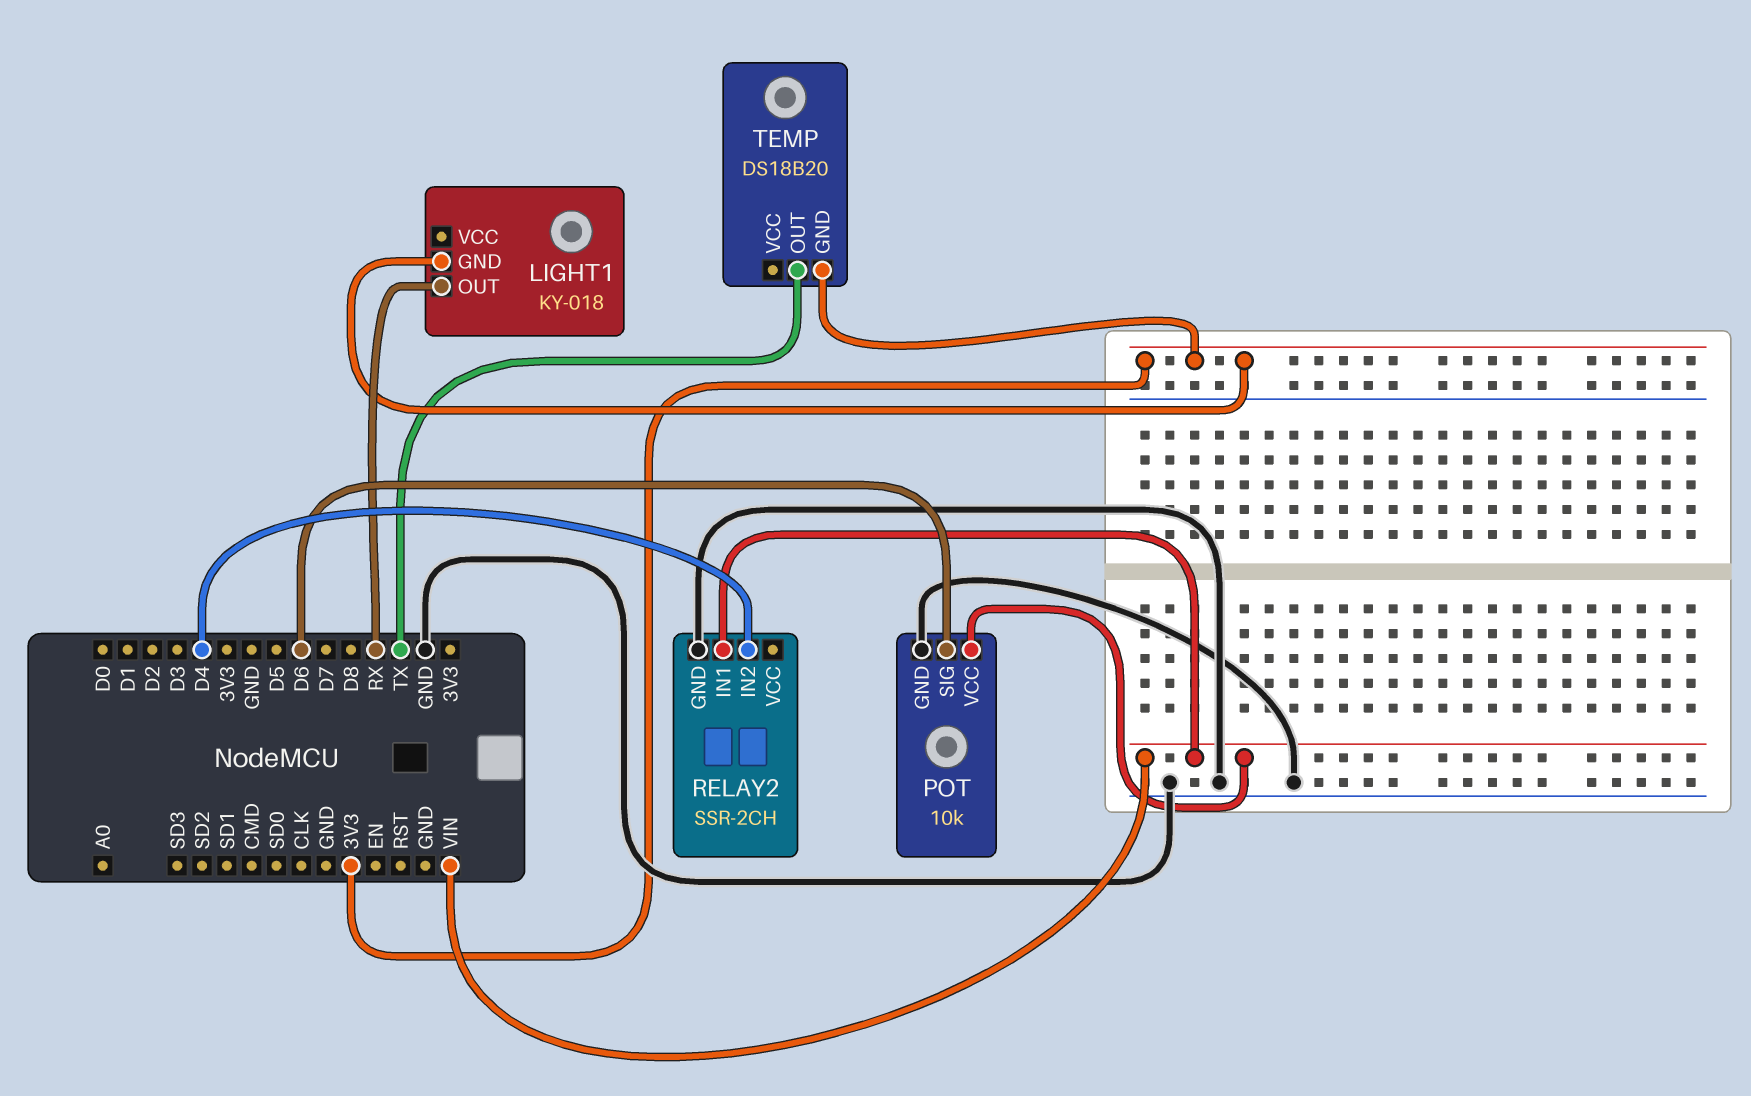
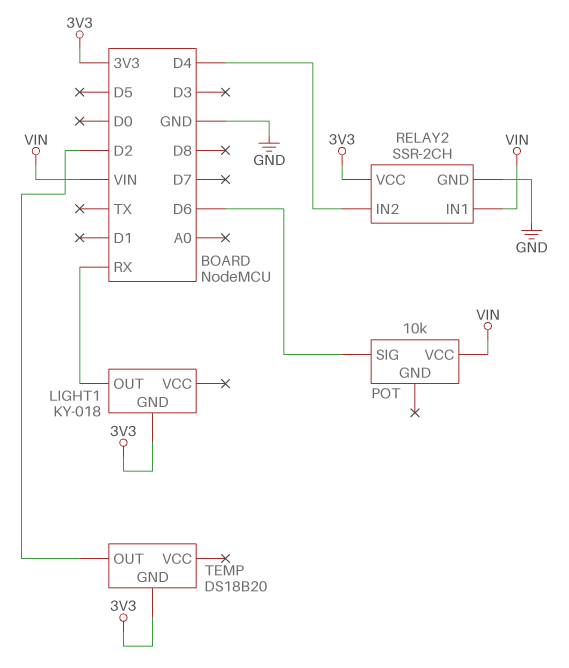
POT pin GND: GND -> none
RELAY2 pin VCC: none -> 3V3
TEMP pin OUT: TX -> D2

